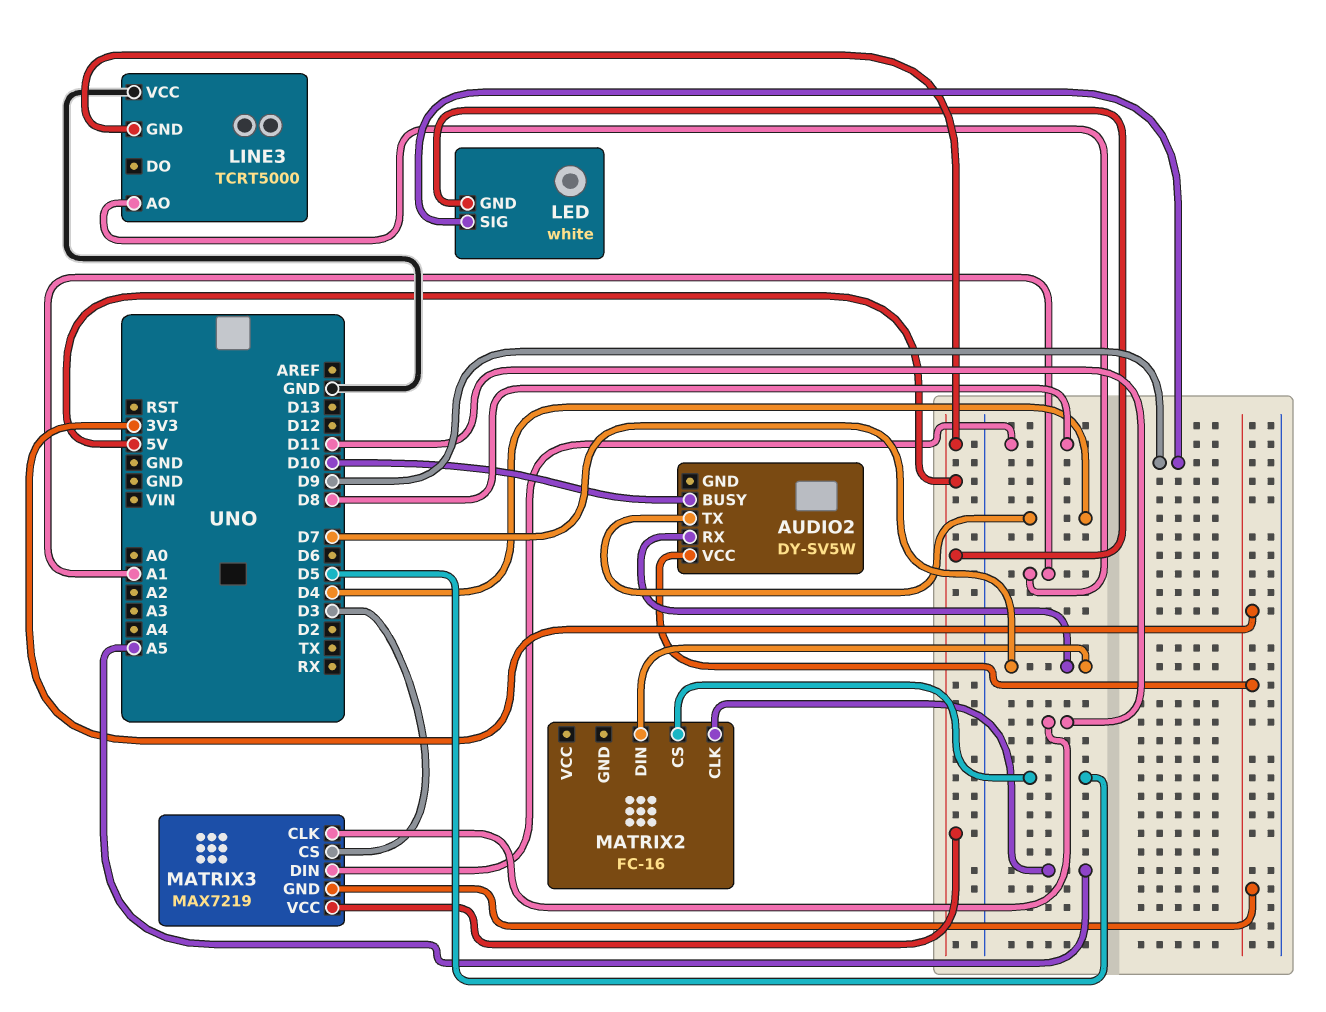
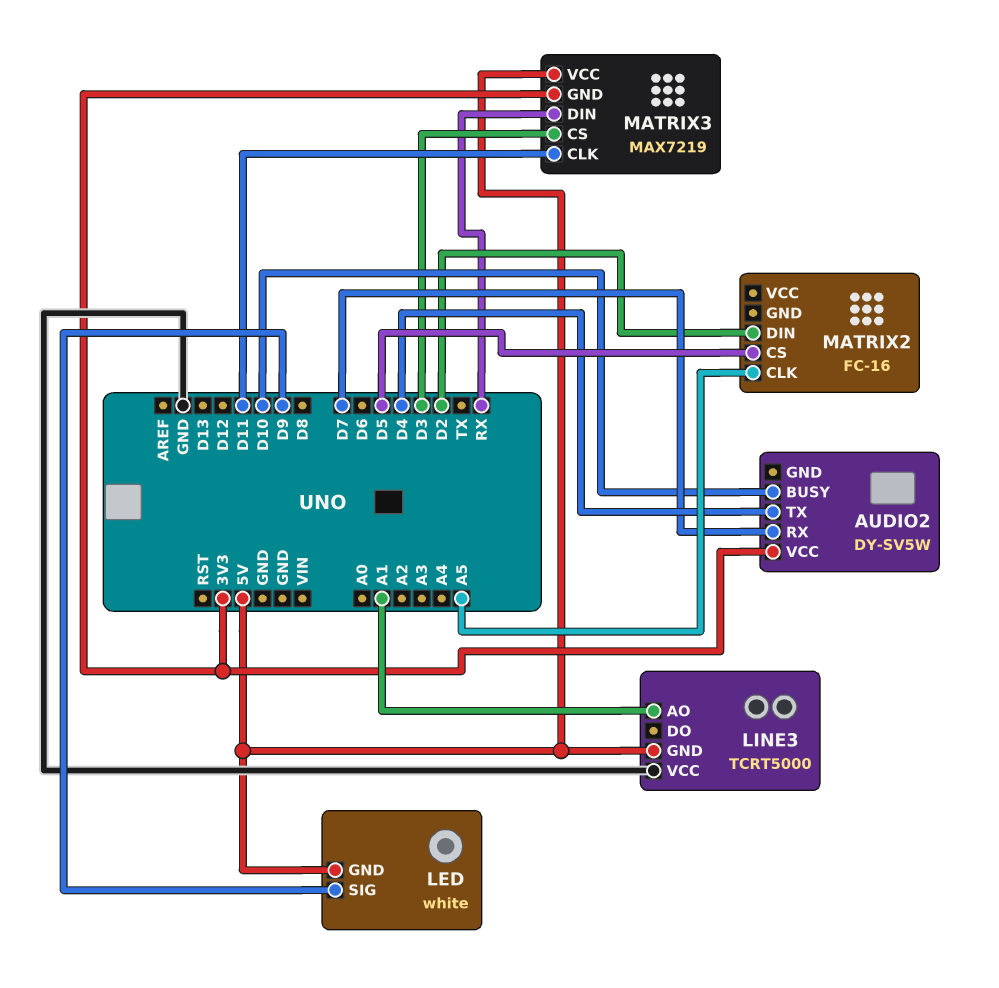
MATRIX2 pin DIN: D7 -> D2
MATRIX3 pin DIN: D8 -> RX

